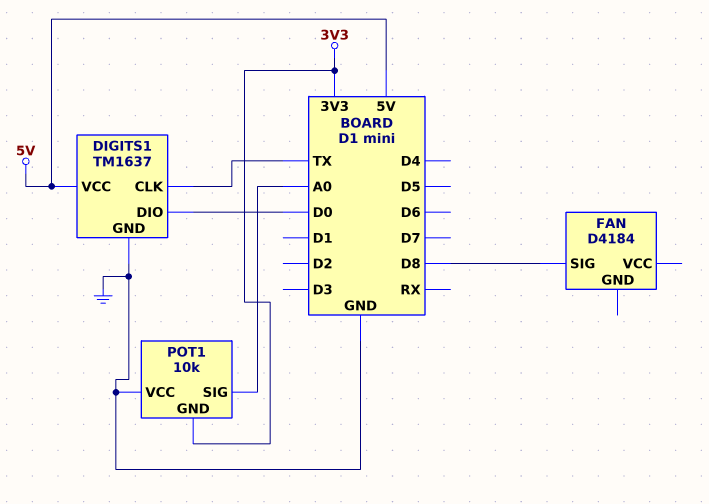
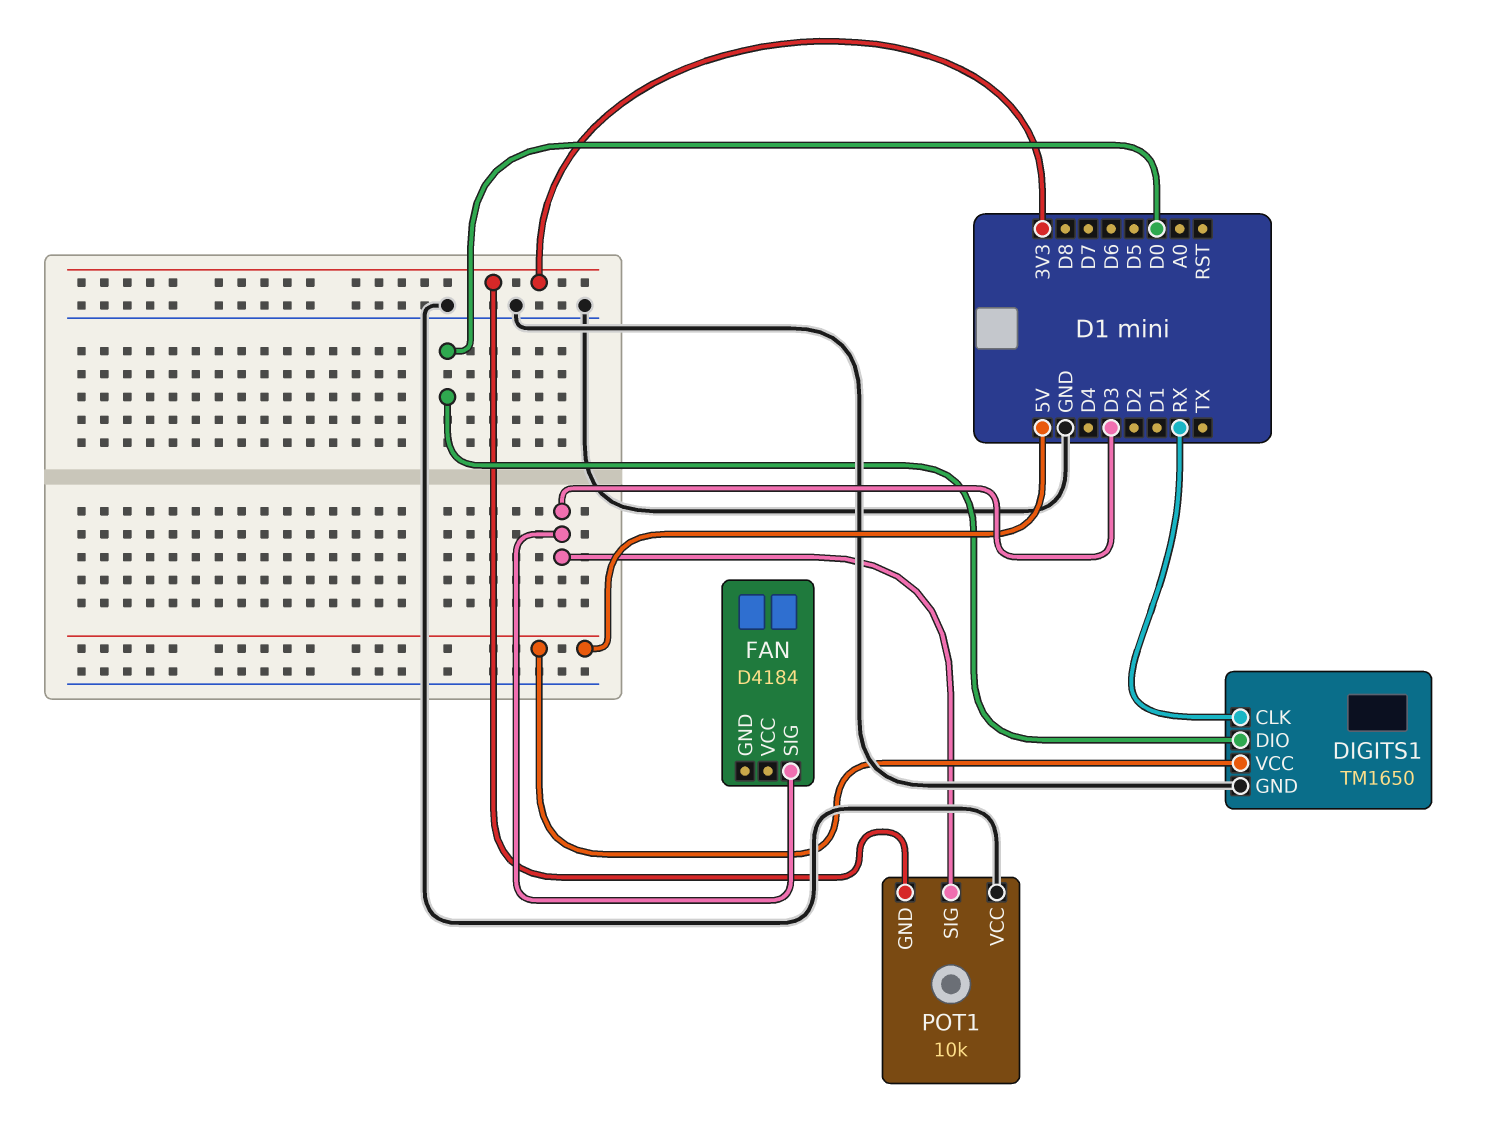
DIGITS1: TM1637 -> TM1650
DIGITS1 pin CLK: TX -> RX
FAN pin SIG: D8 -> D3
POT1 pin SIG: A0 -> D3

